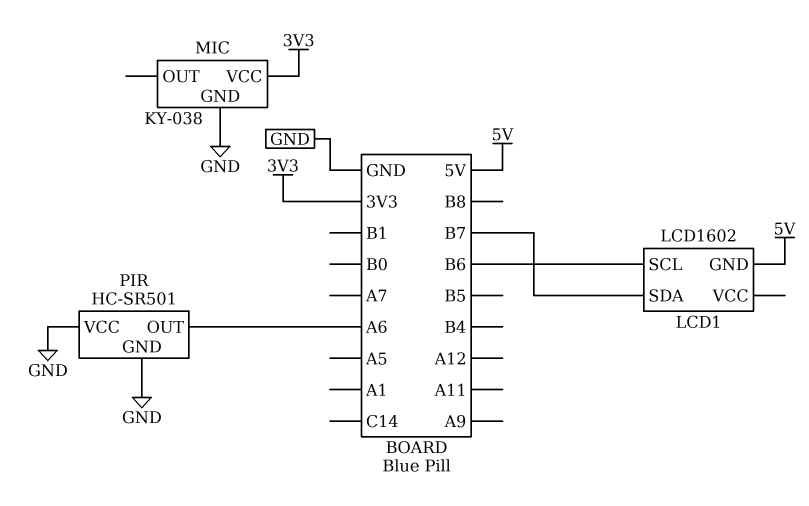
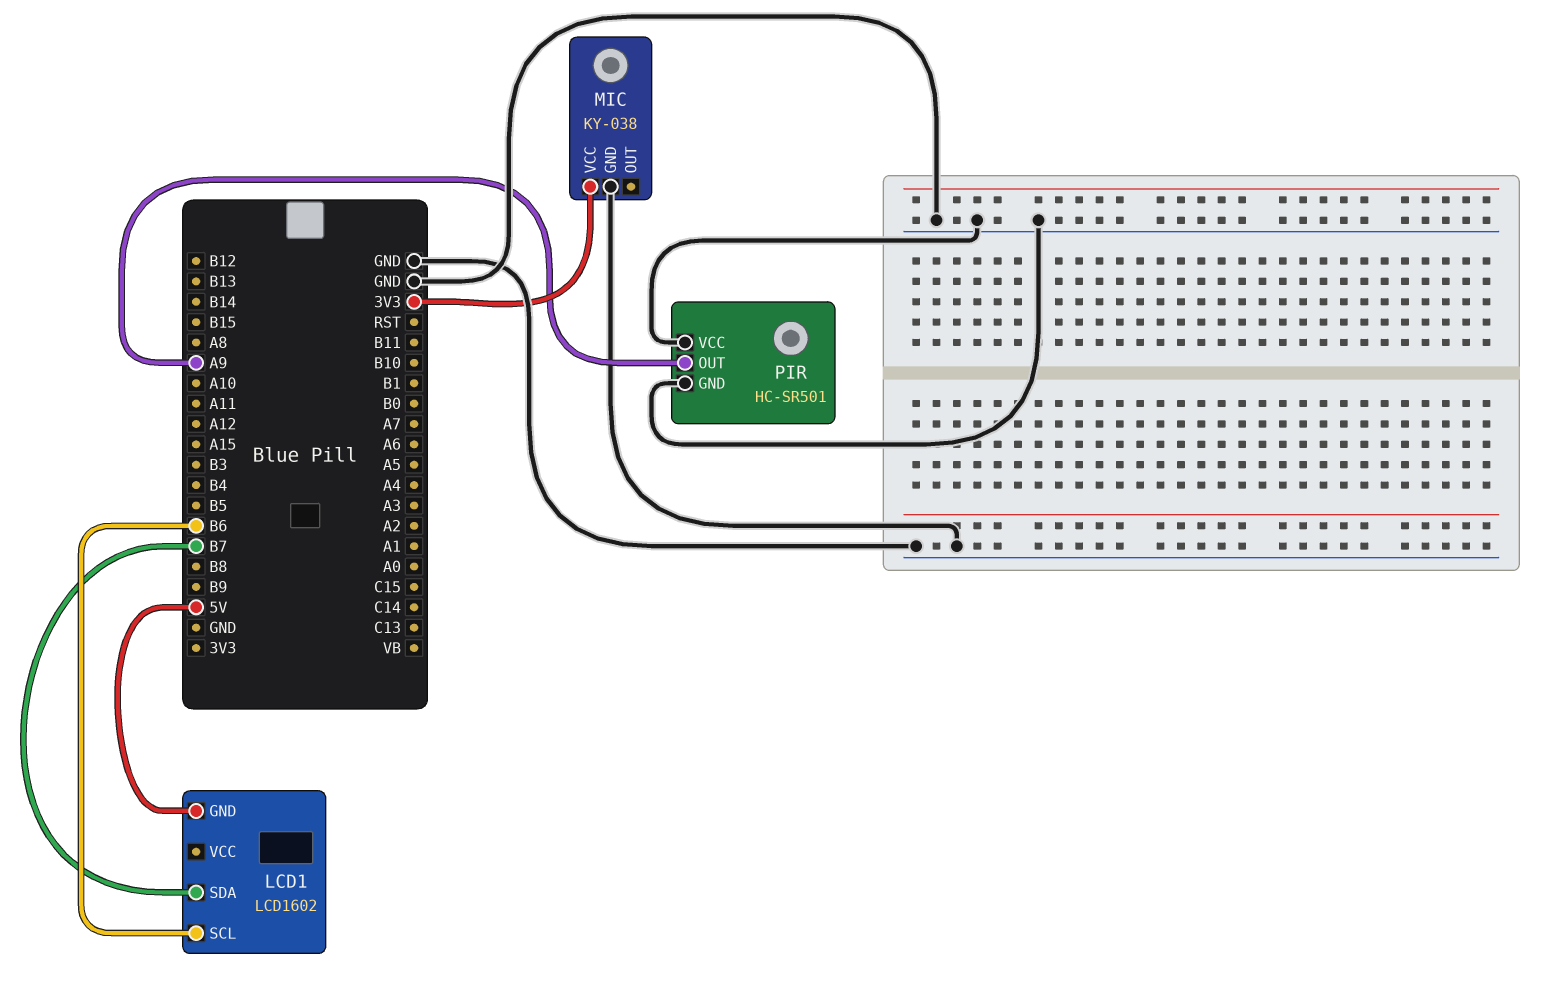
PIR pin OUT: A6 -> A9

